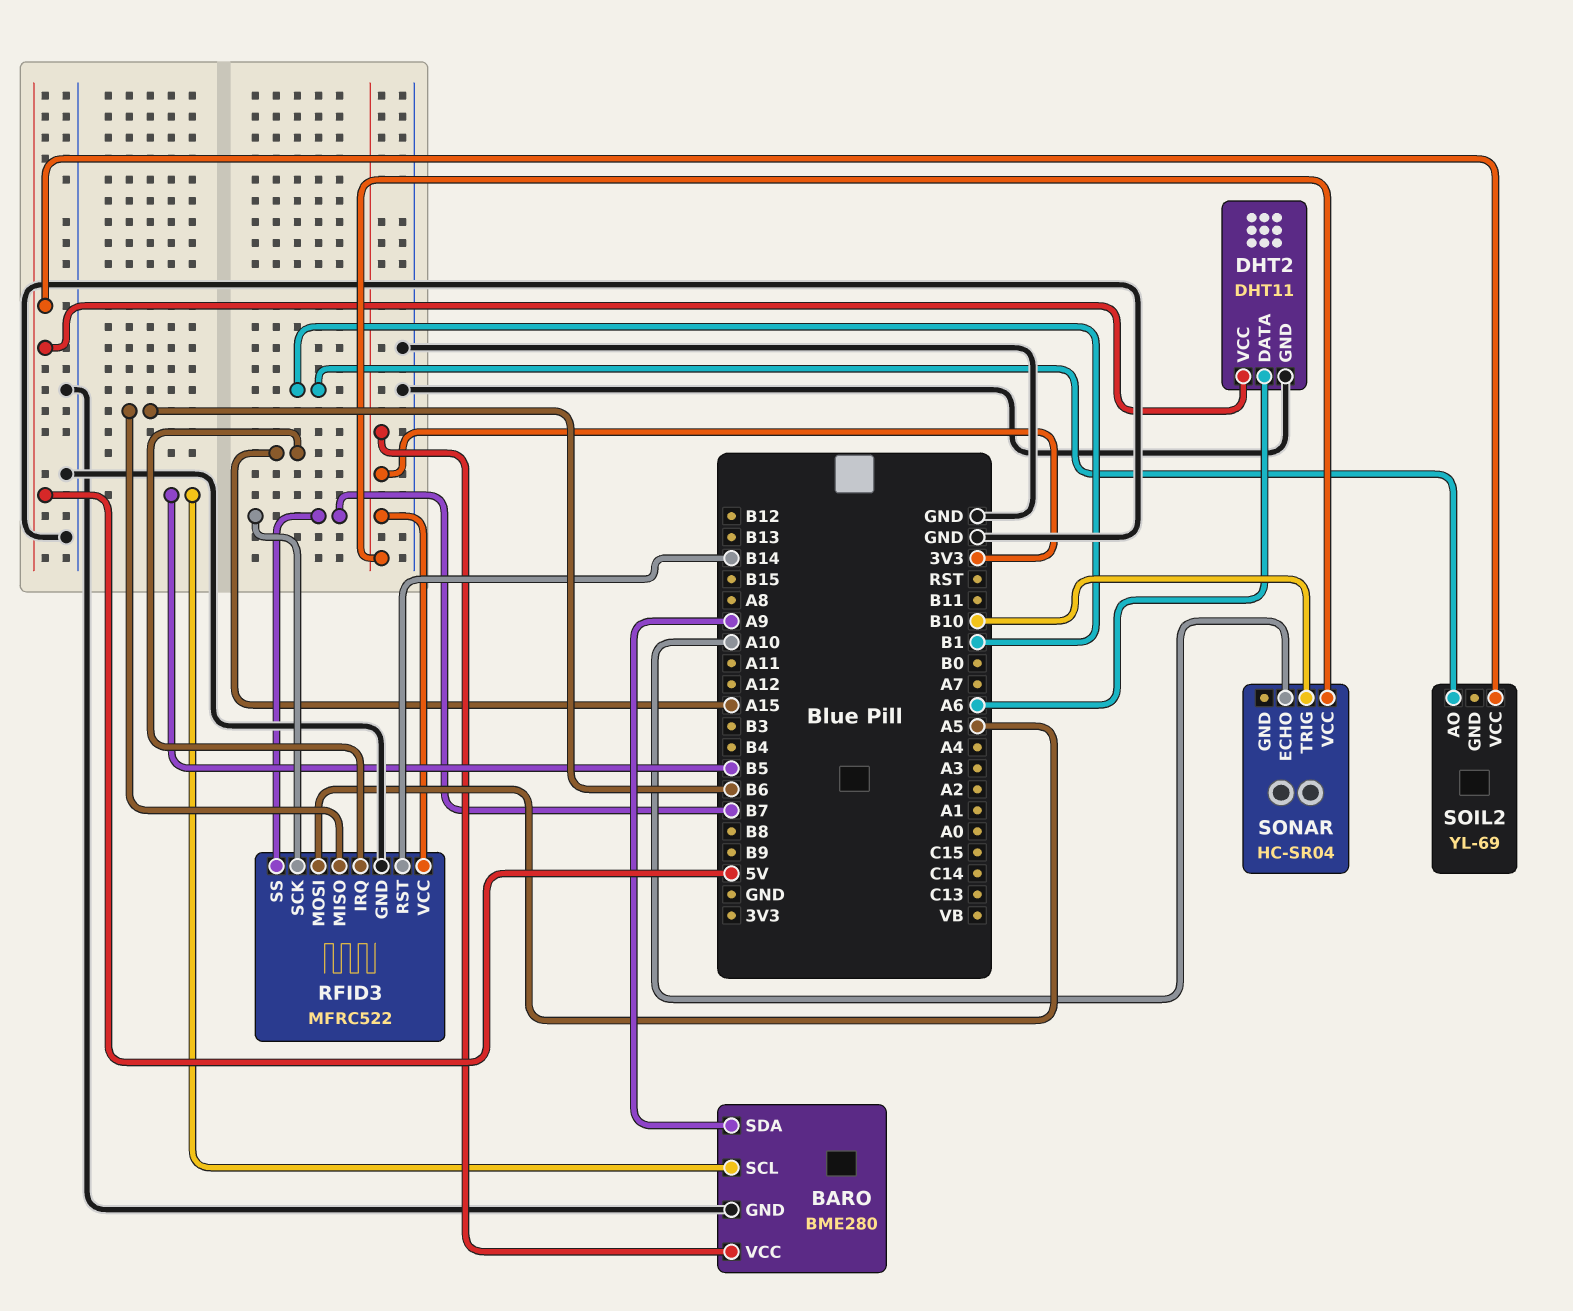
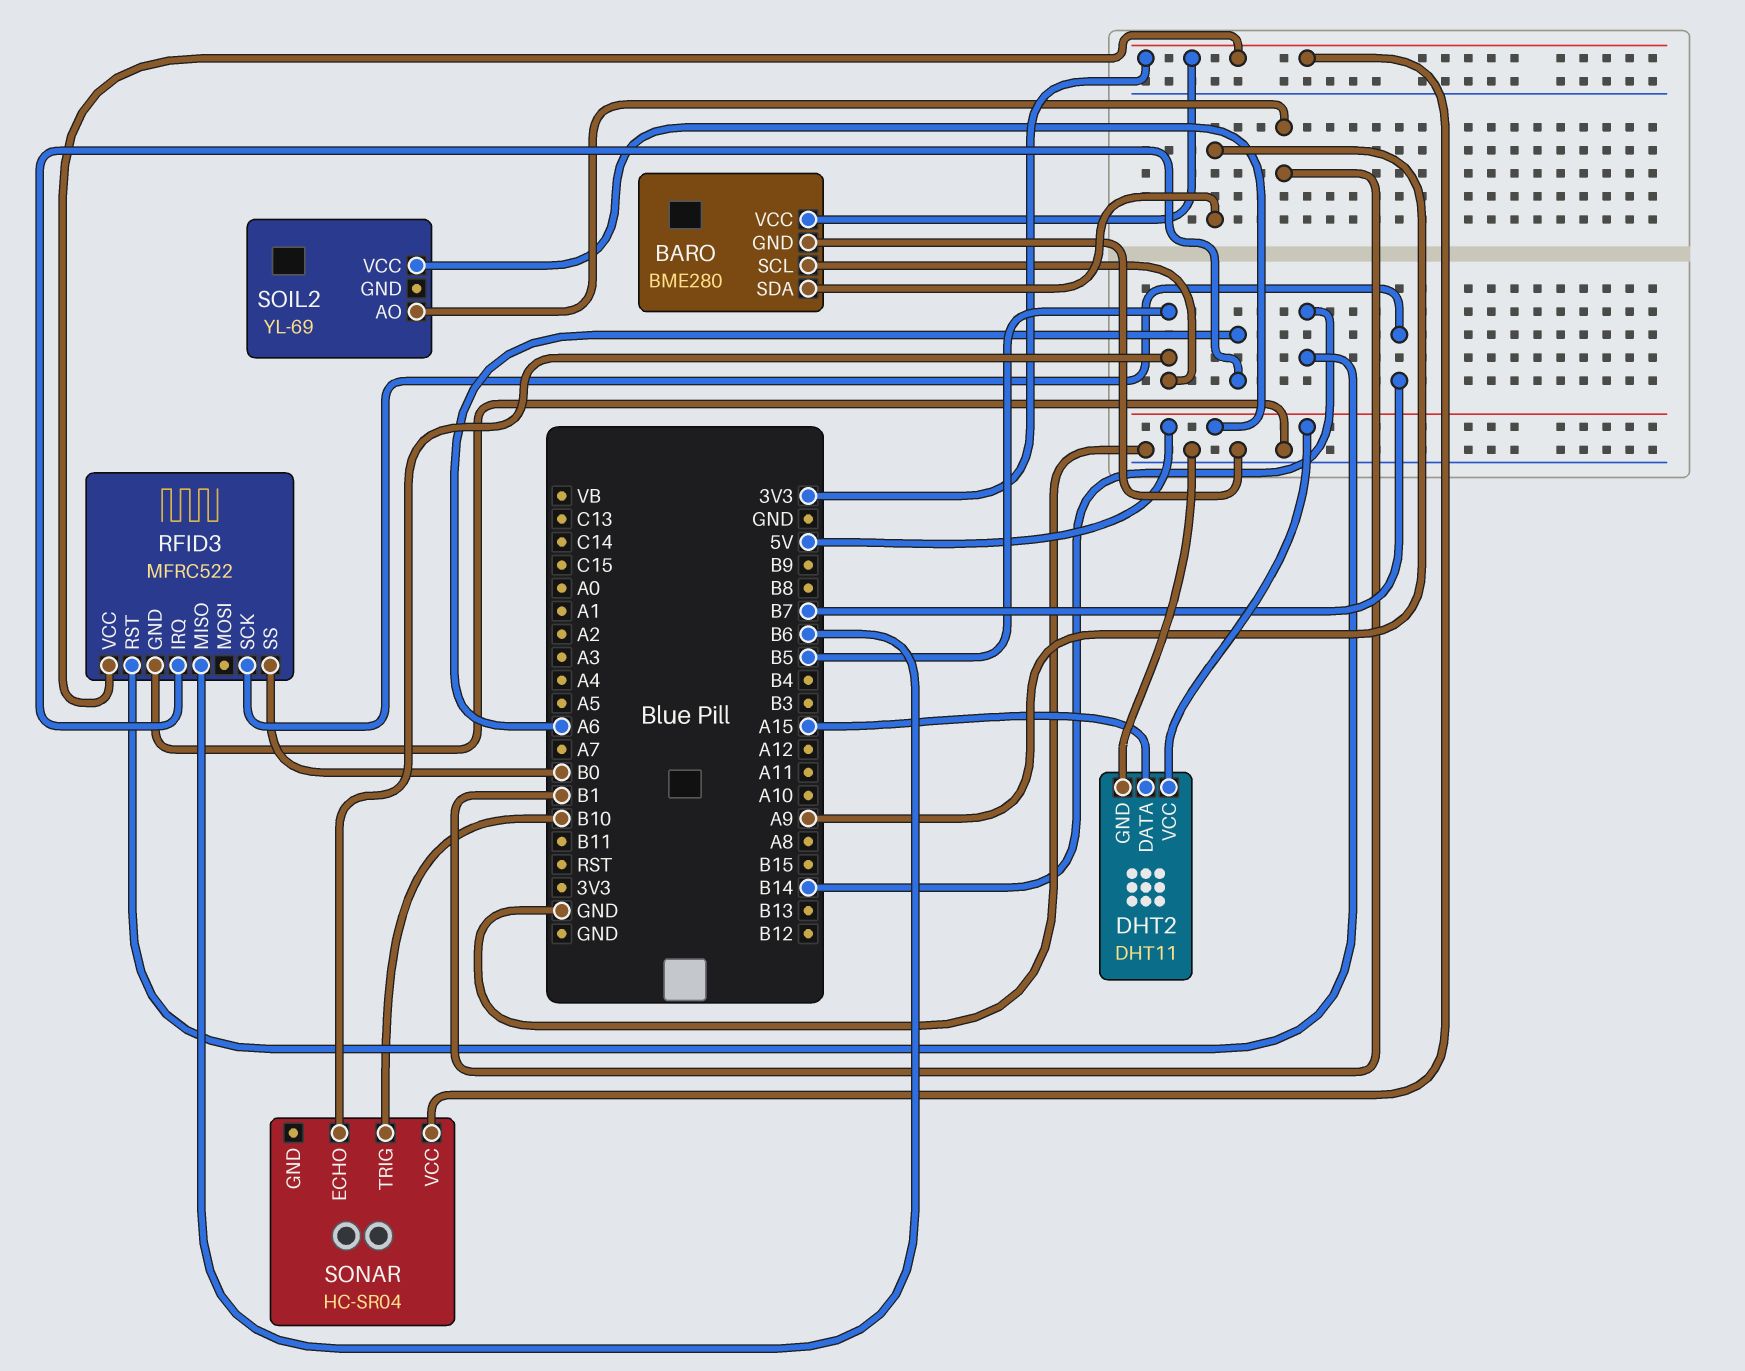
DHT2 pin DATA: A6 -> A15
RFID3 pin IRQ: A15 -> A6
RFID3 pin MOSI: A5 -> none
RFID3 pin SS: B7 -> B0
SONAR pin ECHO: A10 -> B5

